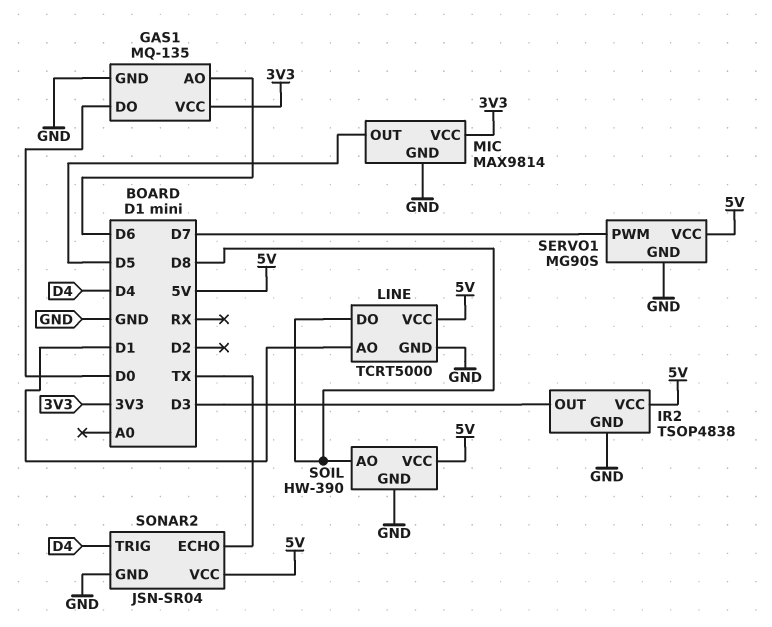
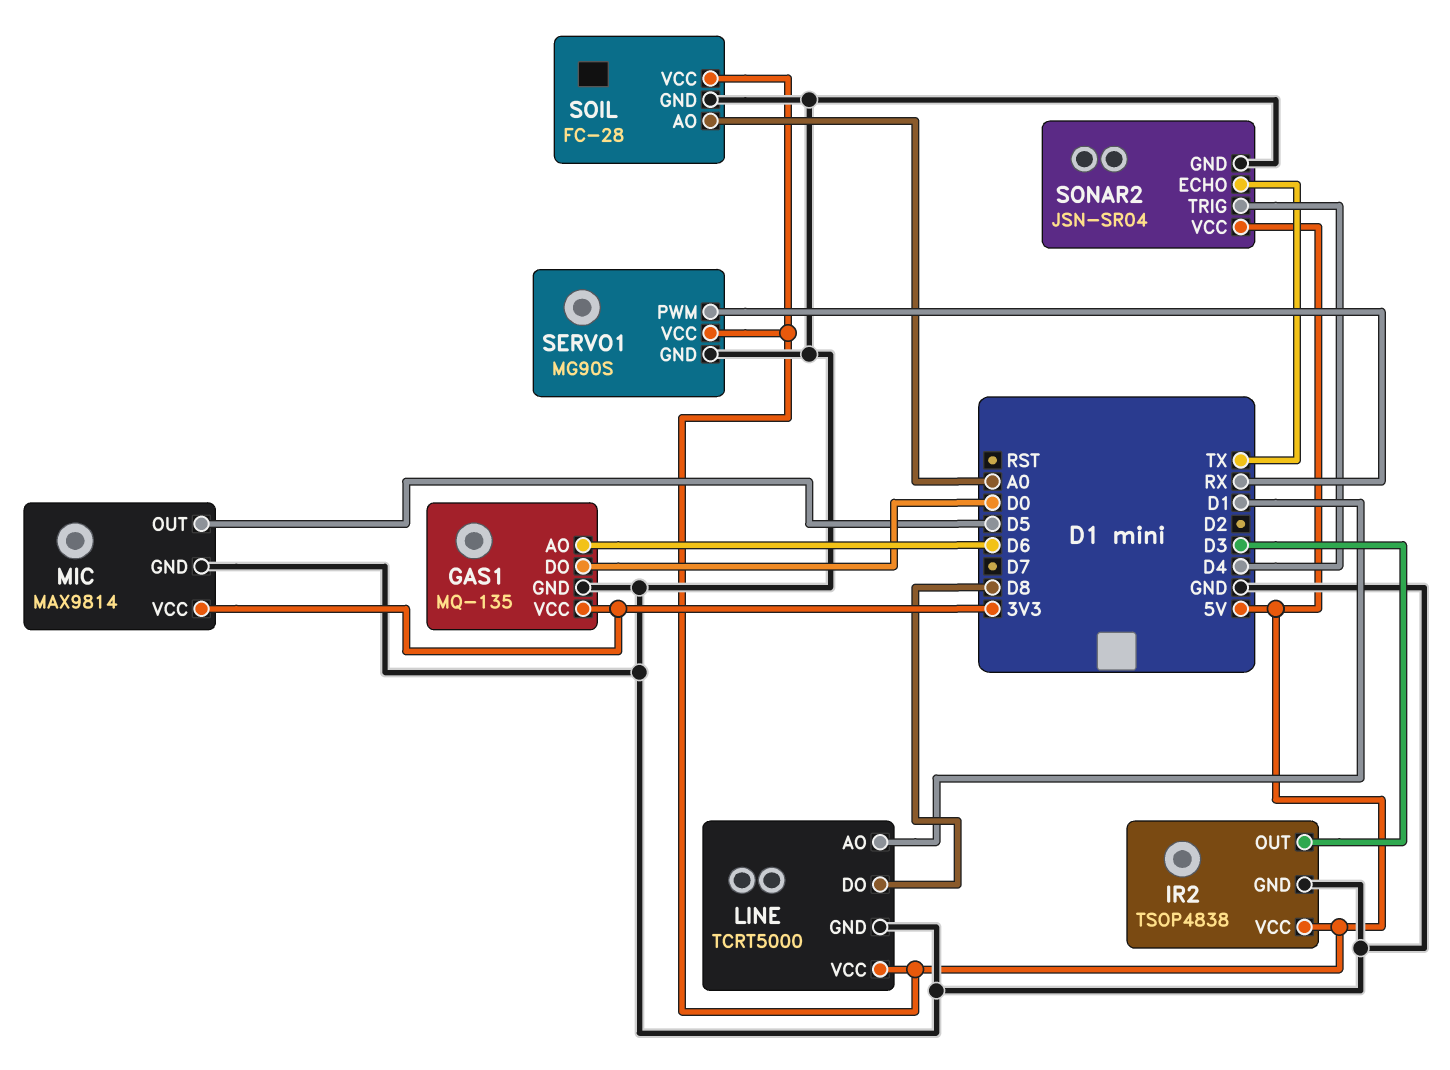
SERVO1 pin PWM: D7 -> RX
SOIL: HW-390 -> FC-28
SOIL pin AO: D8 -> A0

